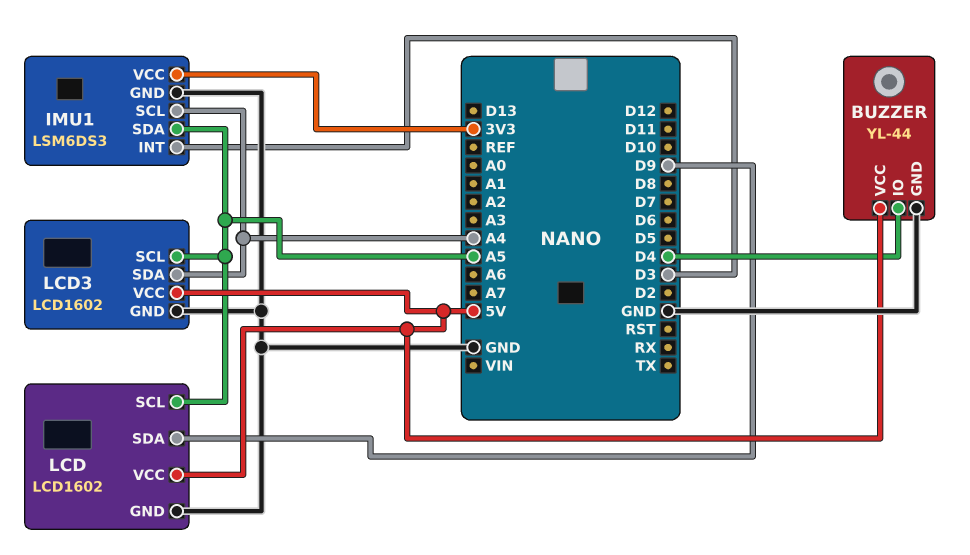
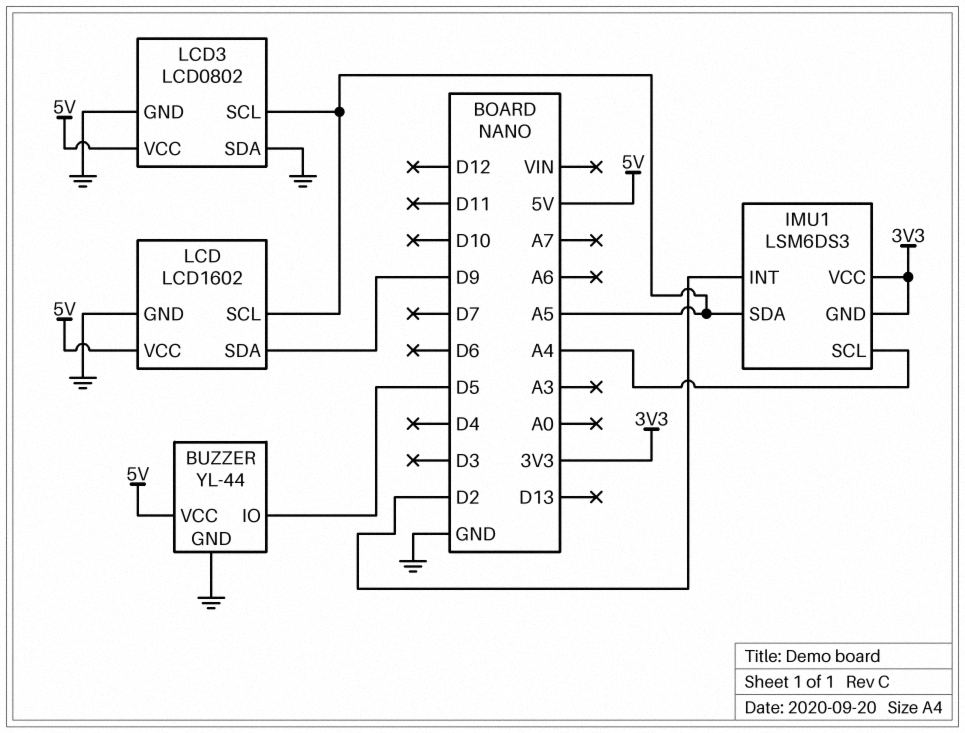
BUZZER pin IO: D4 -> D5
IMU1 pin GND: GND -> 3V3
IMU1 pin INT: D3 -> D2
LCD3: LCD1602 -> LCD0802
LCD3 pin SDA: A4 -> GND

